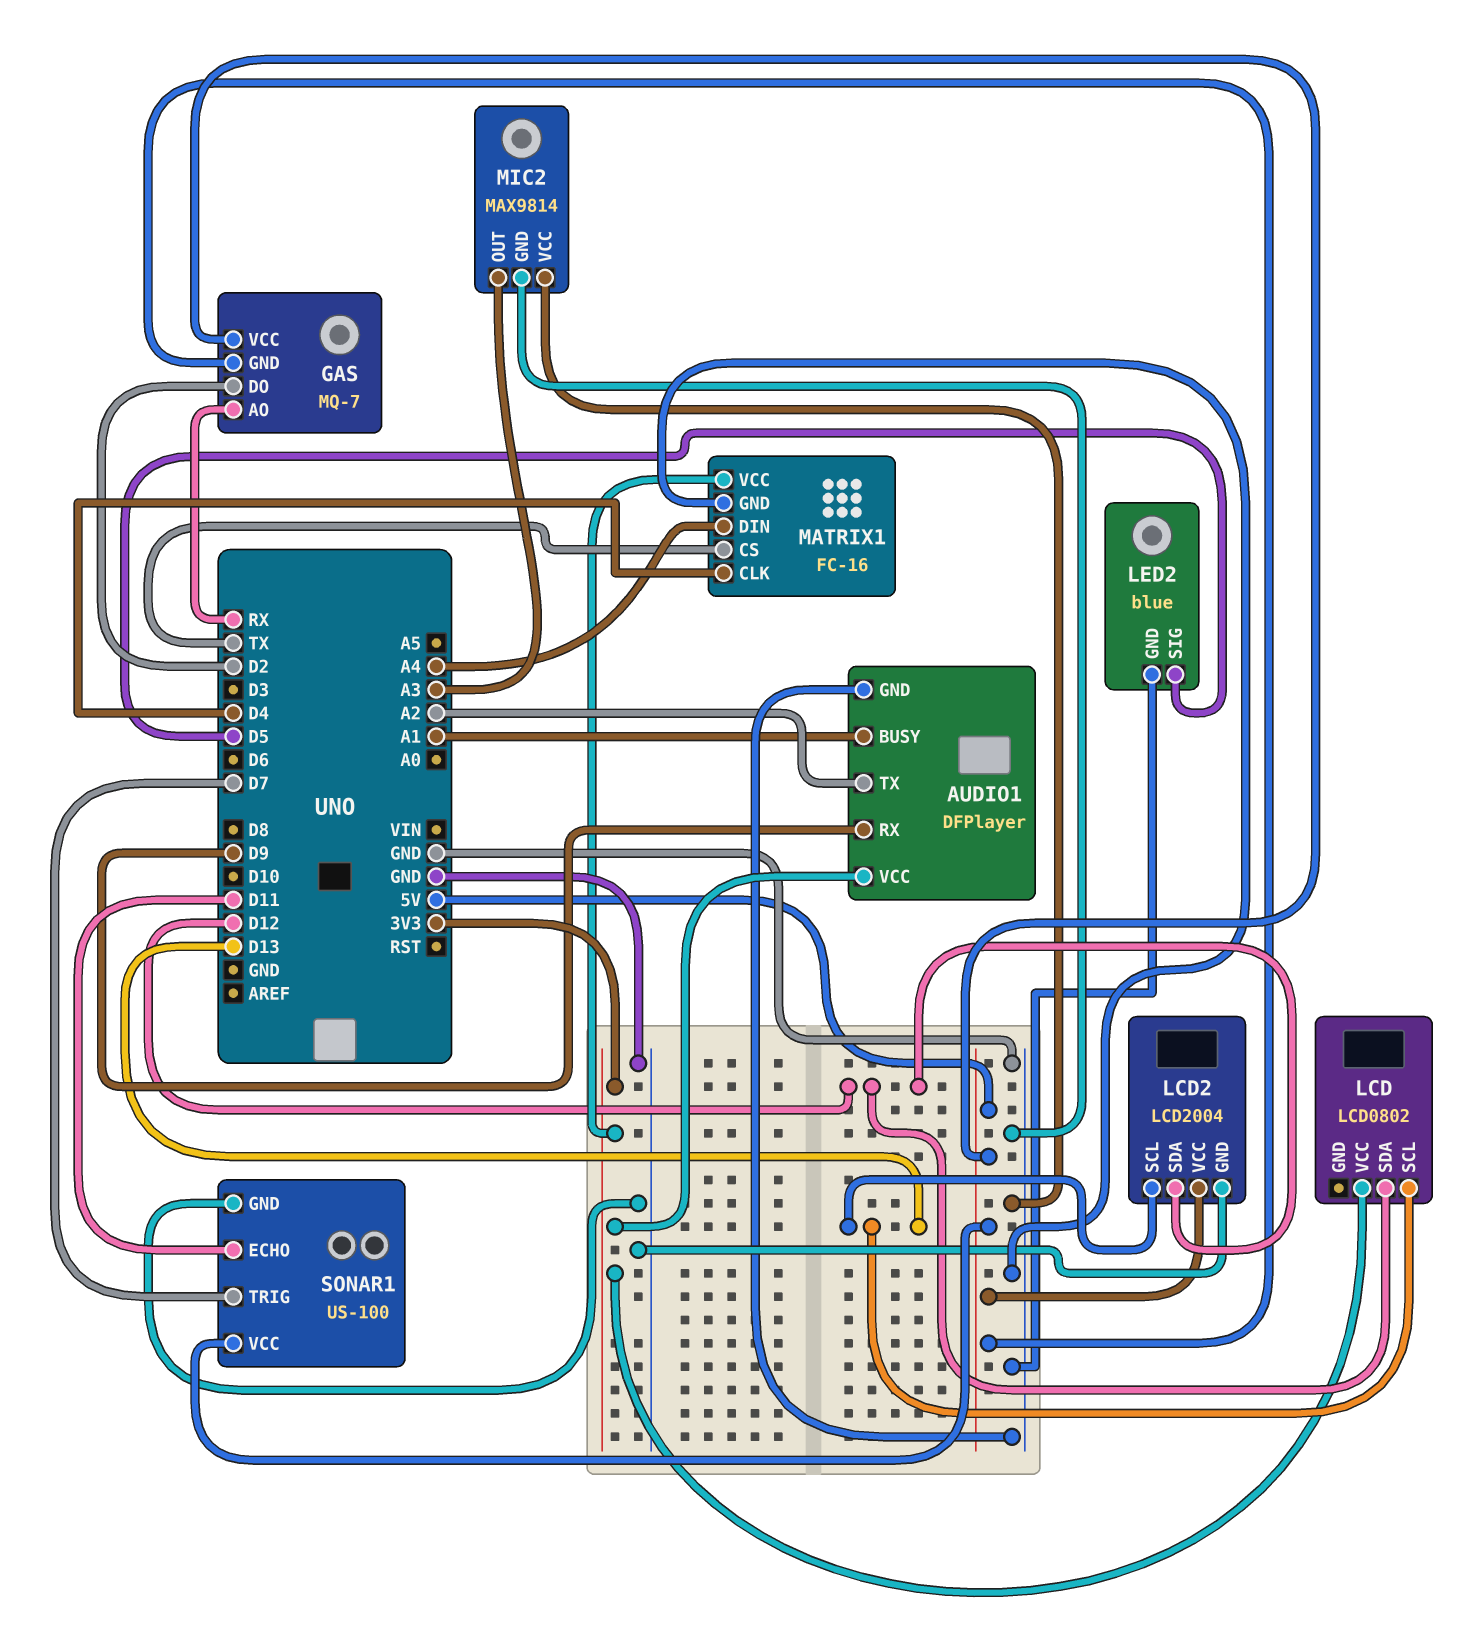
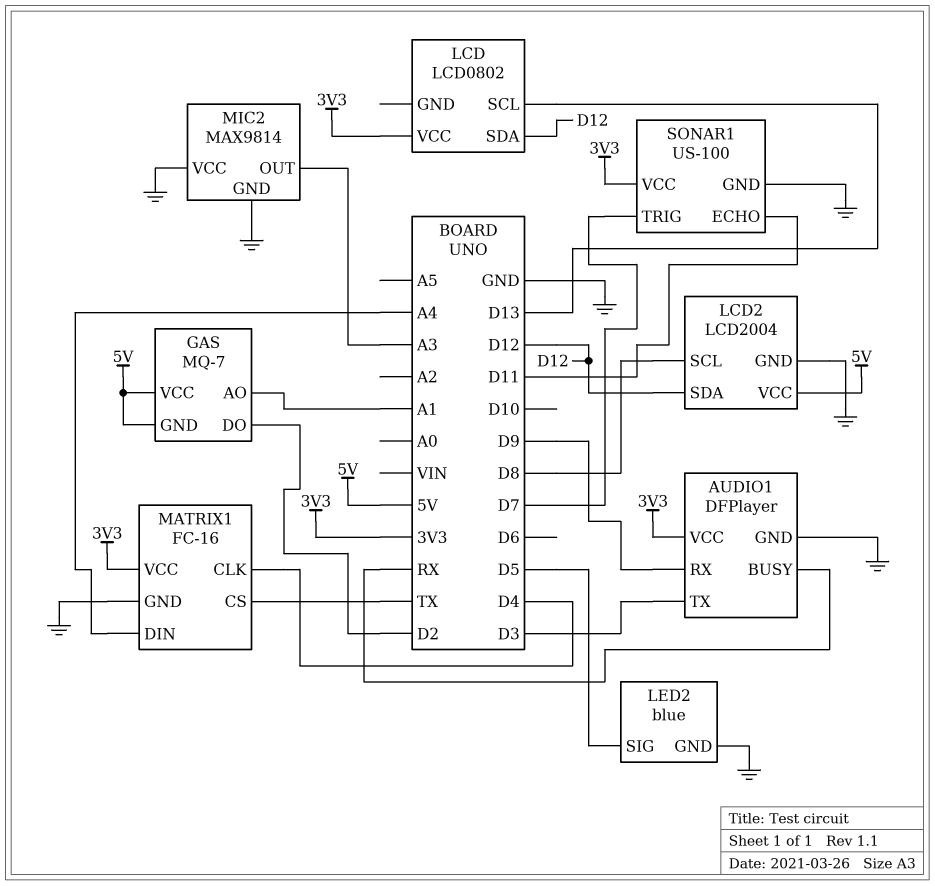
AUDIO1 pin BUSY: A1 -> RX
AUDIO1 pin TX: A2 -> D3
GAS pin AO: RX -> A1
LCD2 pin SCL: D13 -> D8
SONAR1 pin VCC: 5V -> 3V3

